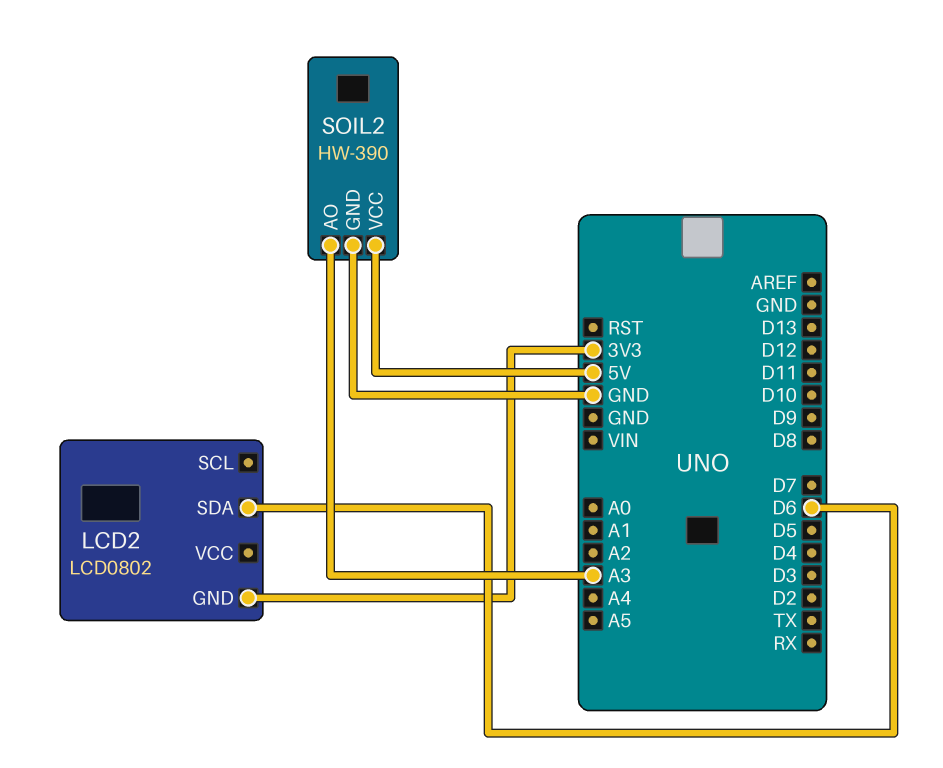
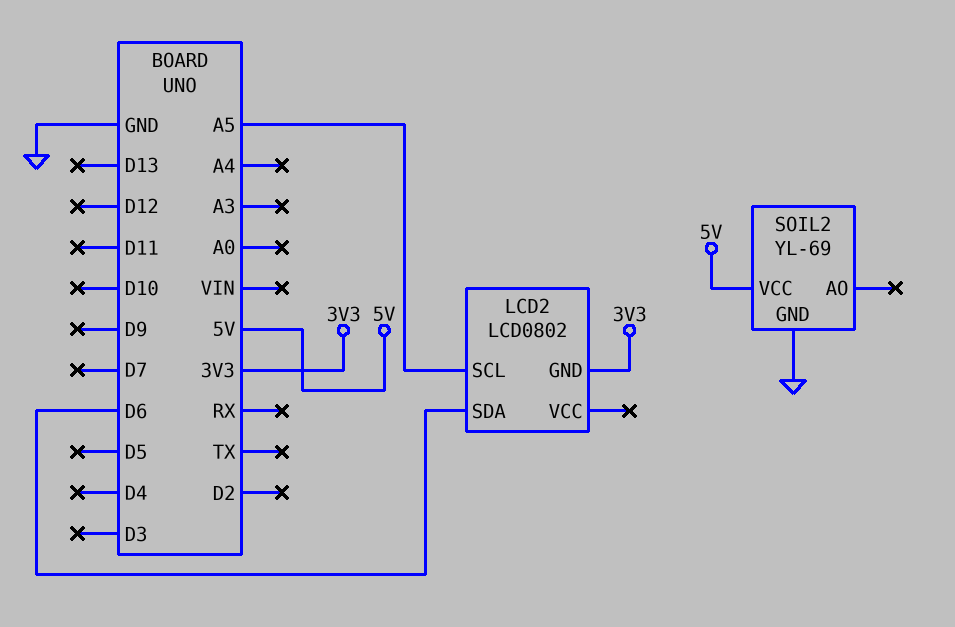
LCD2 pin SCL: none -> A5
SOIL2: HW-390 -> YL-69
SOIL2 pin AO: A3 -> none

